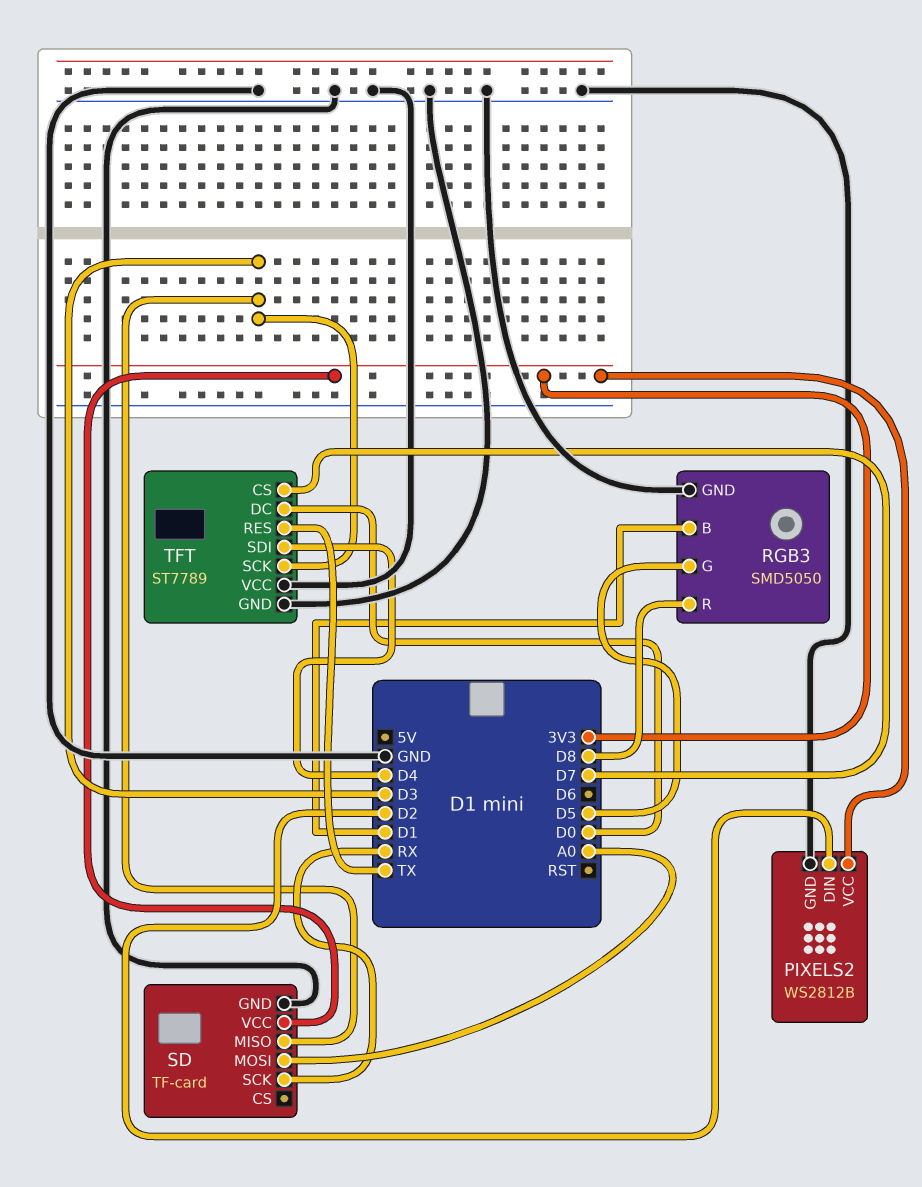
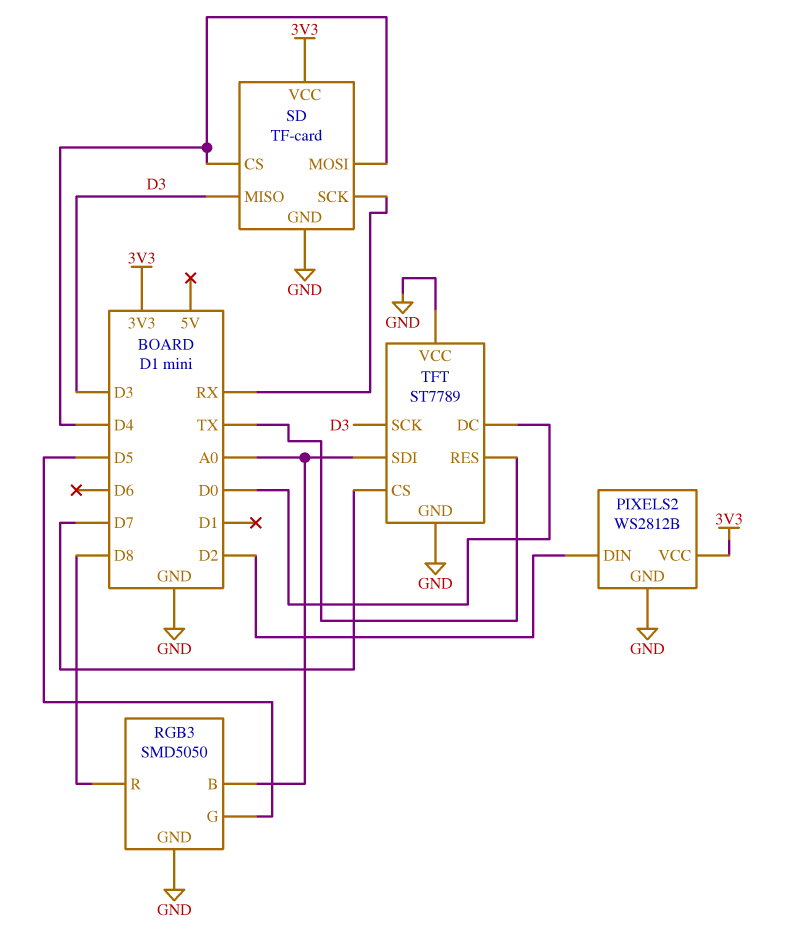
RGB3 pin B: D1 -> A0
SD pin CS: none -> D4
SD pin MOSI: A0 -> D4
TFT pin SDI: D4 -> A0

